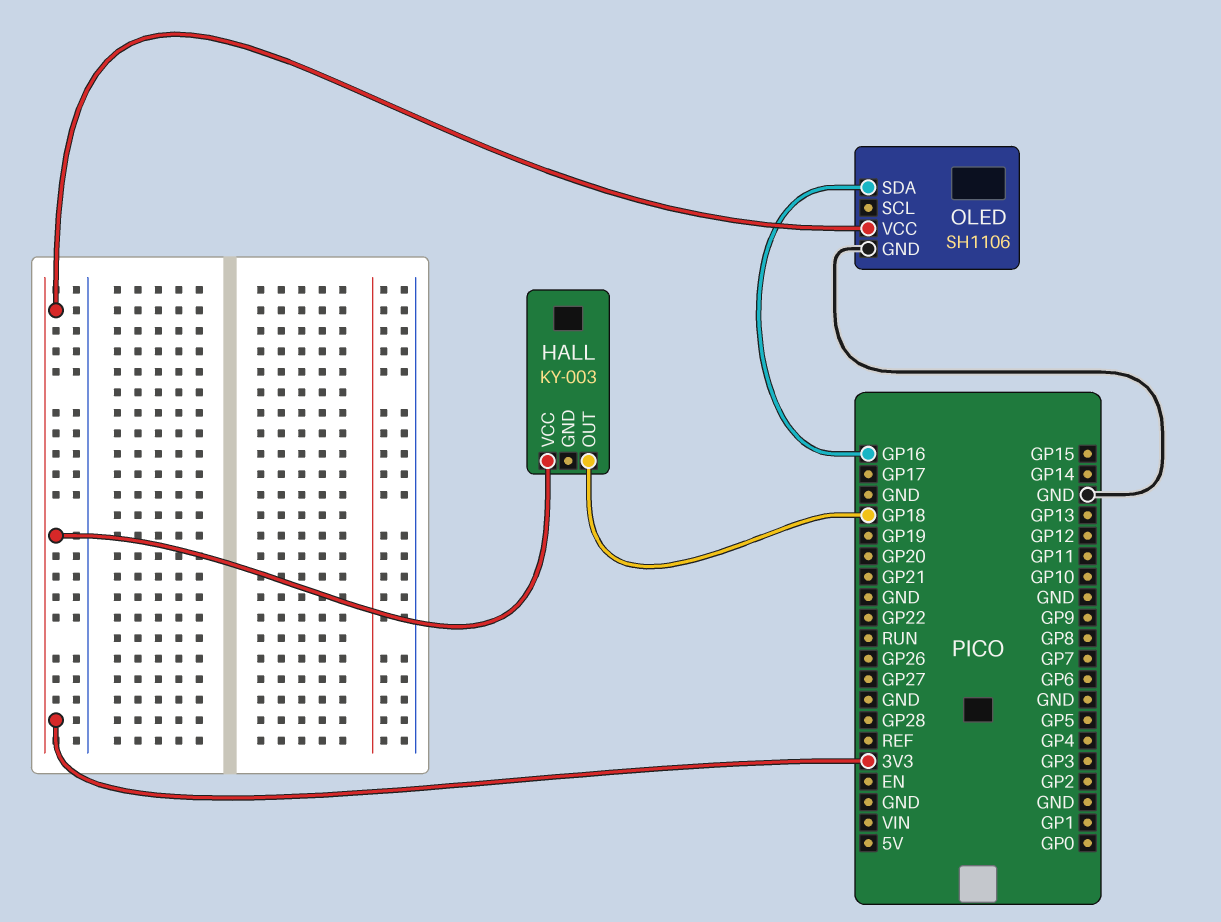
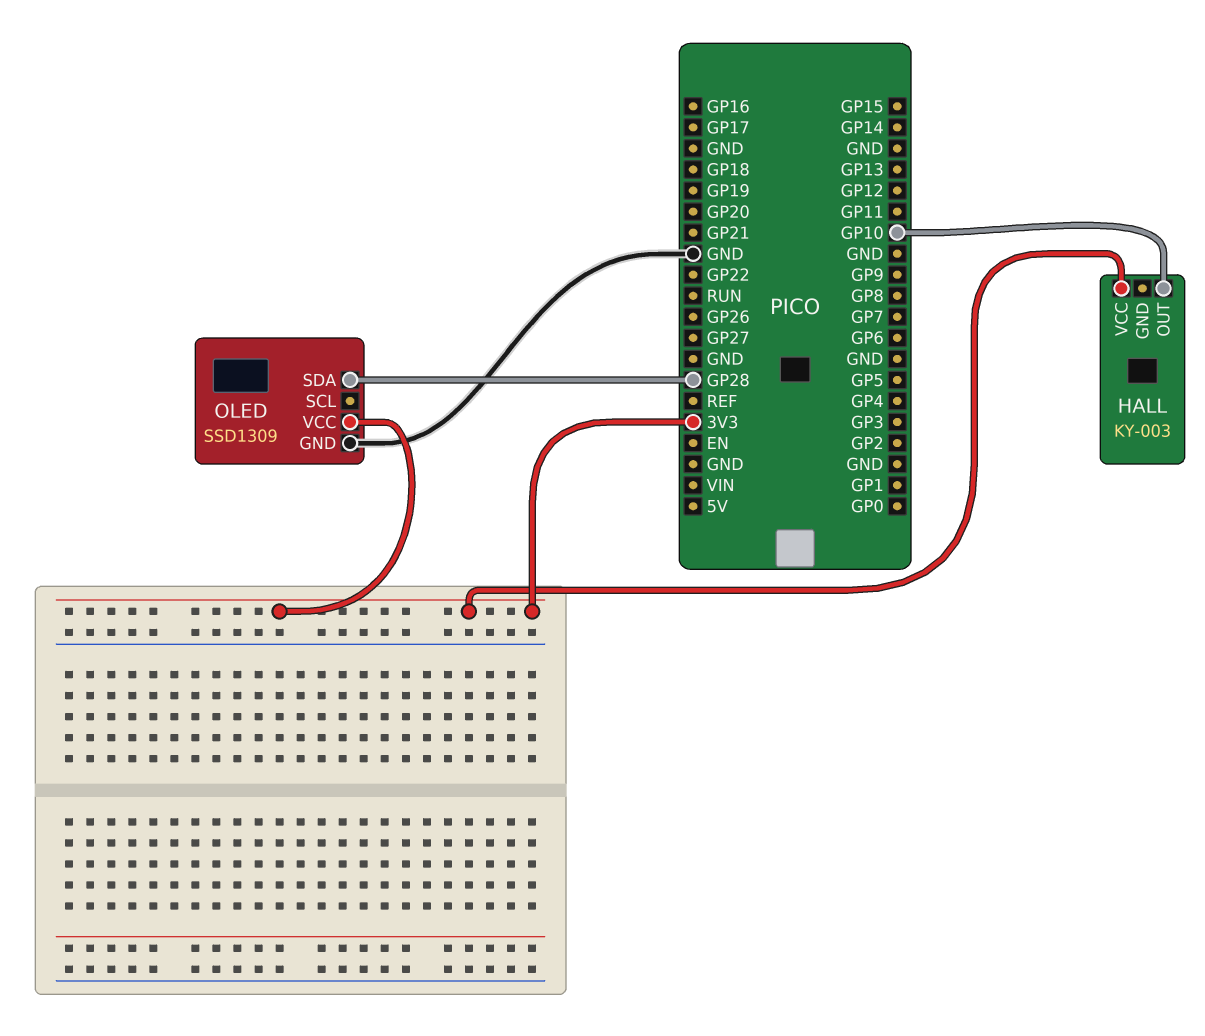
HALL pin OUT: GP18 -> GP10
OLED: SH1106 -> SSD1309
OLED pin SDA: GP16 -> GP28

